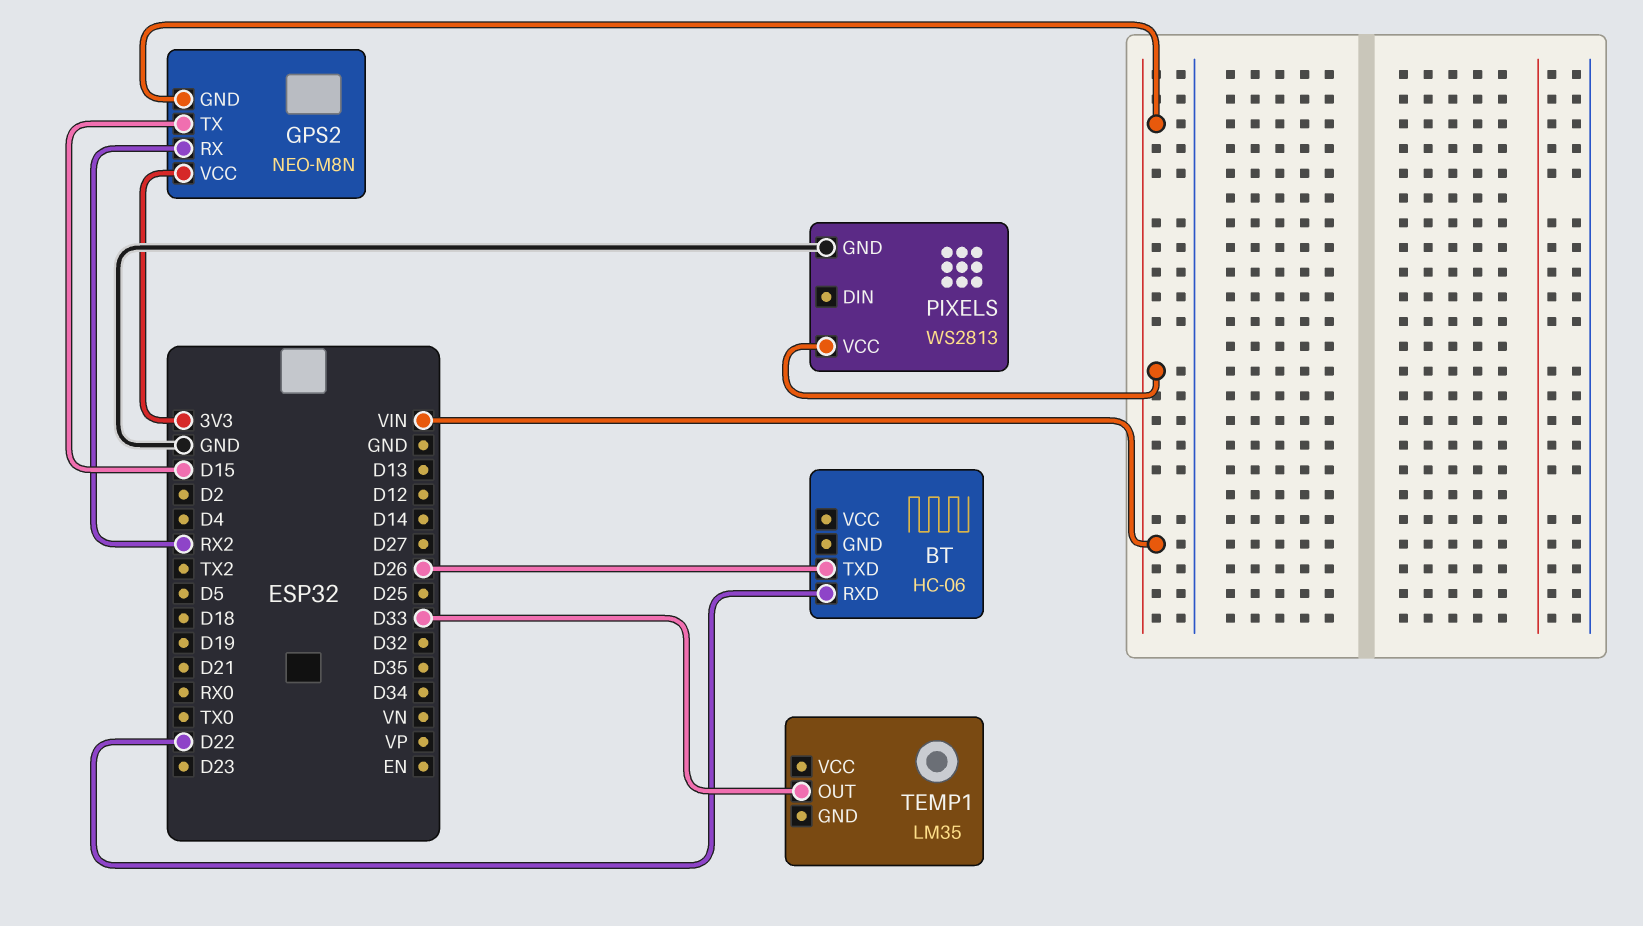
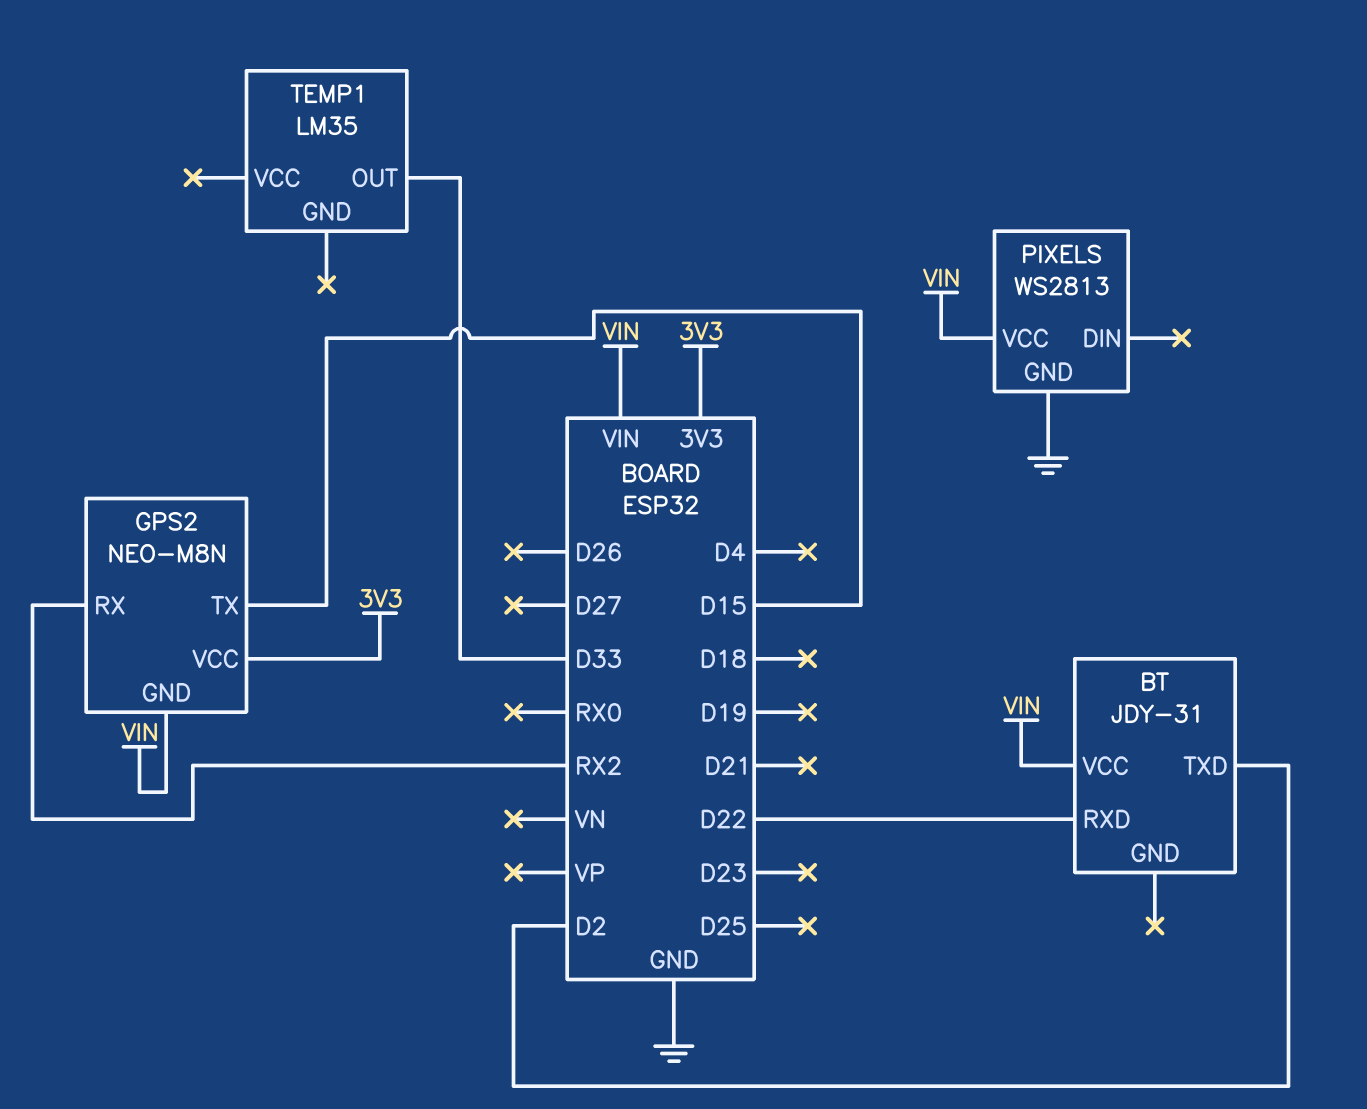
BT: HC-06 -> JDY-31
BT pin TXD: D26 -> D2
BT pin VCC: none -> VIN

